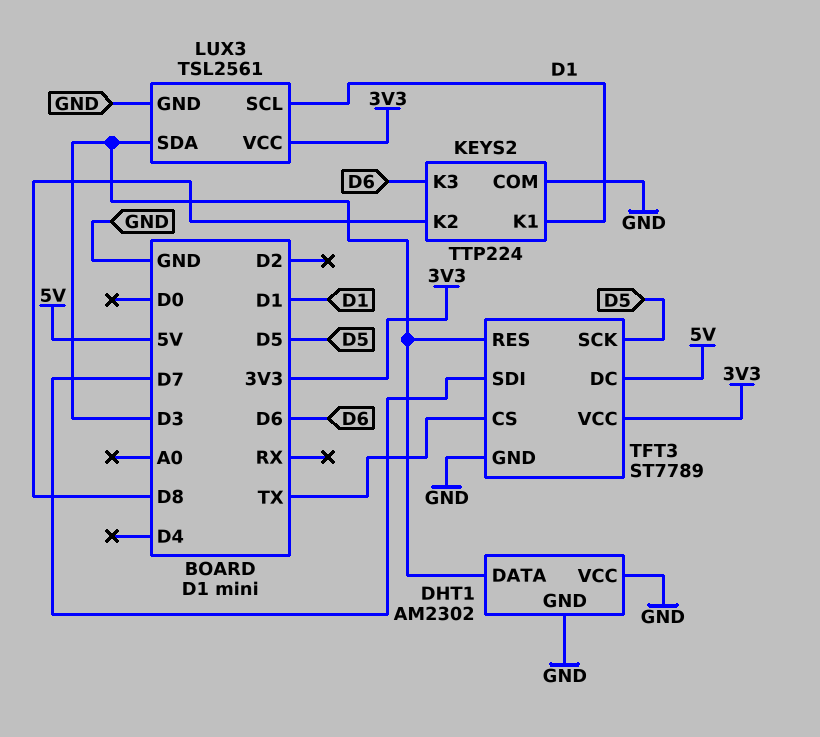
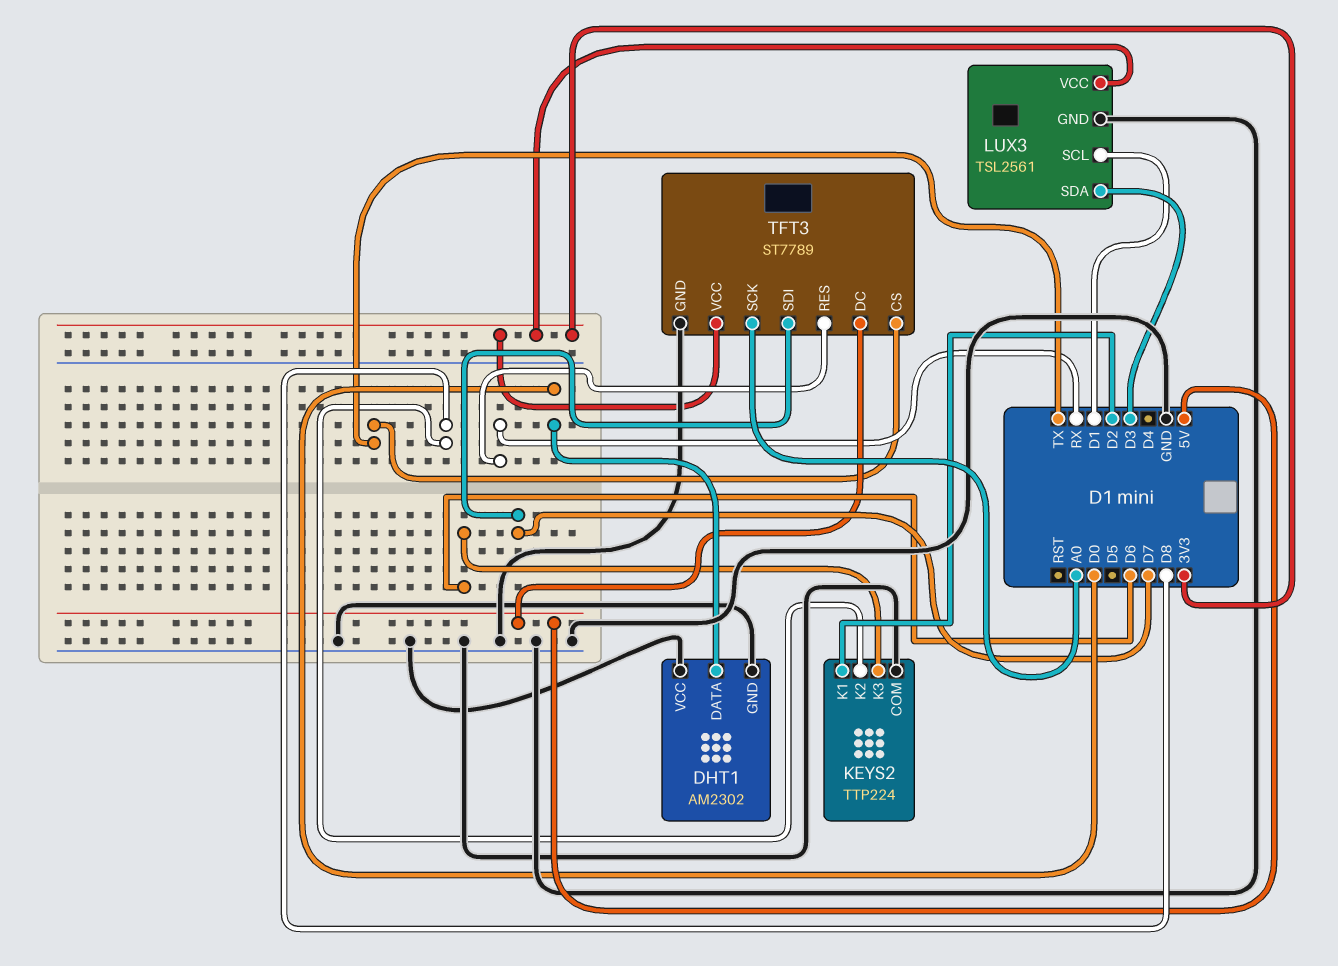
DHT1 pin DATA: D3 -> D0
KEYS2 pin K1: D1 -> D2
TFT3 pin RES: D3 -> RX
TFT3 pin SCK: D5 -> A0

